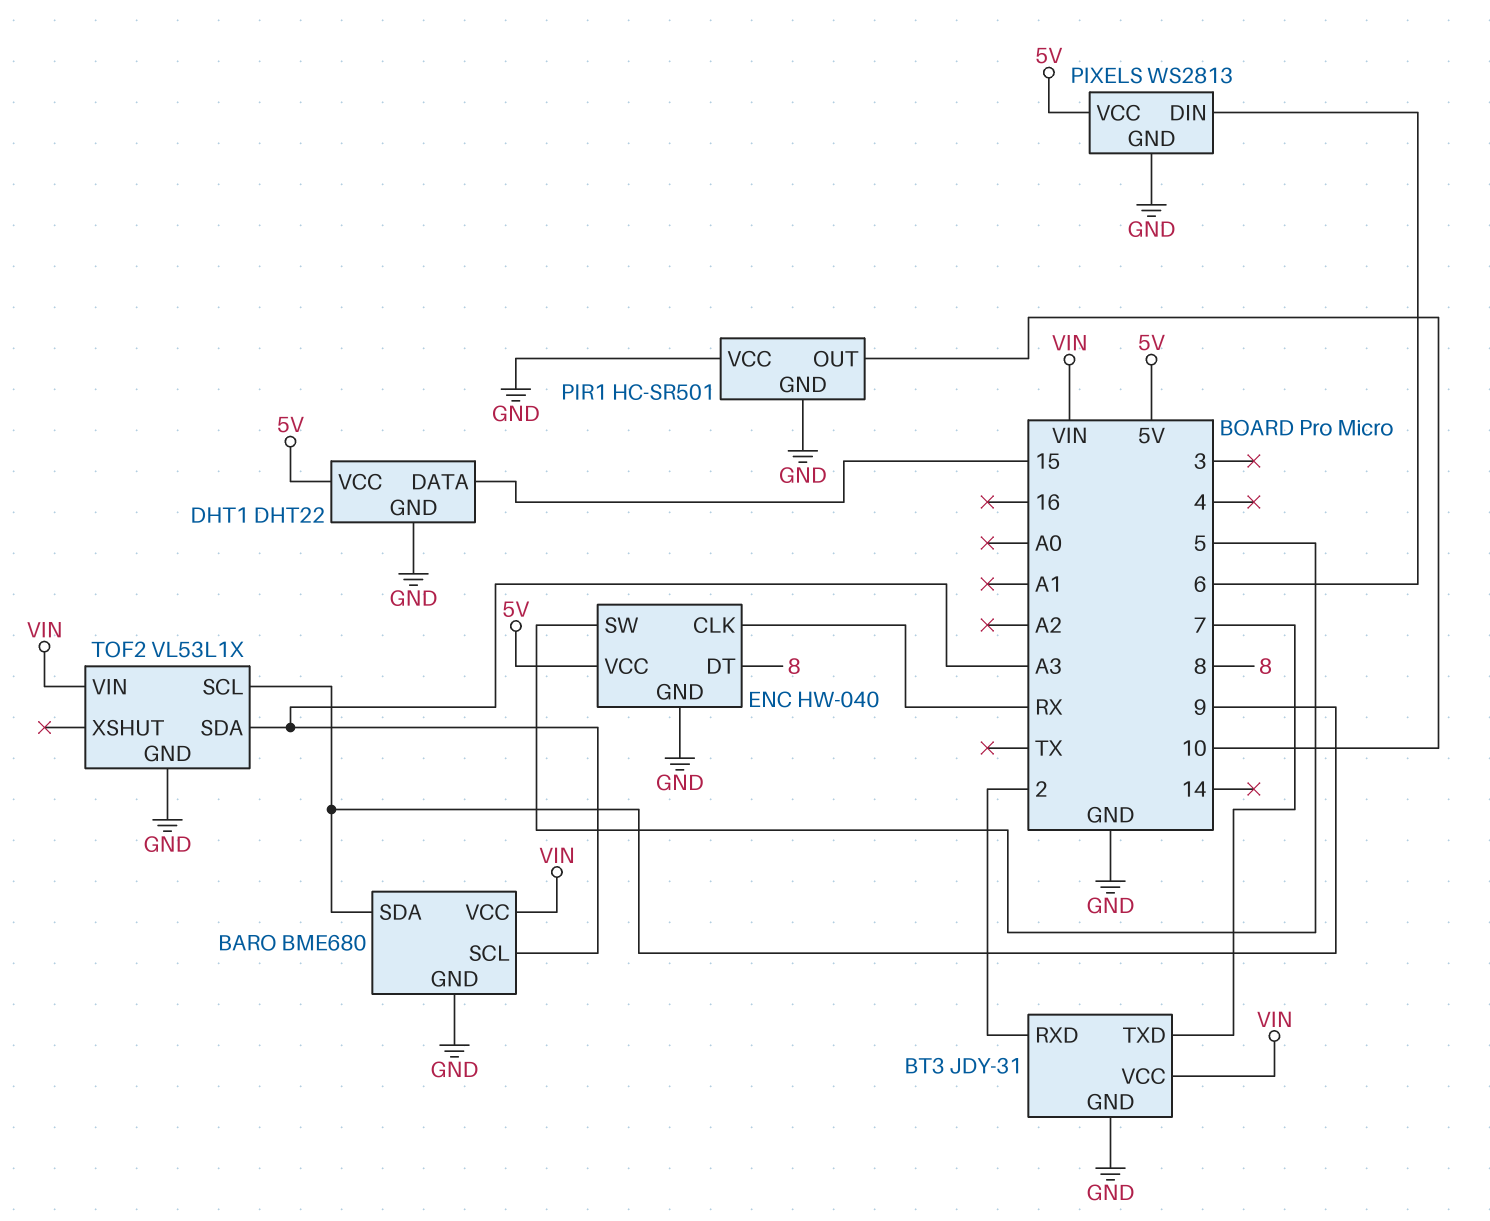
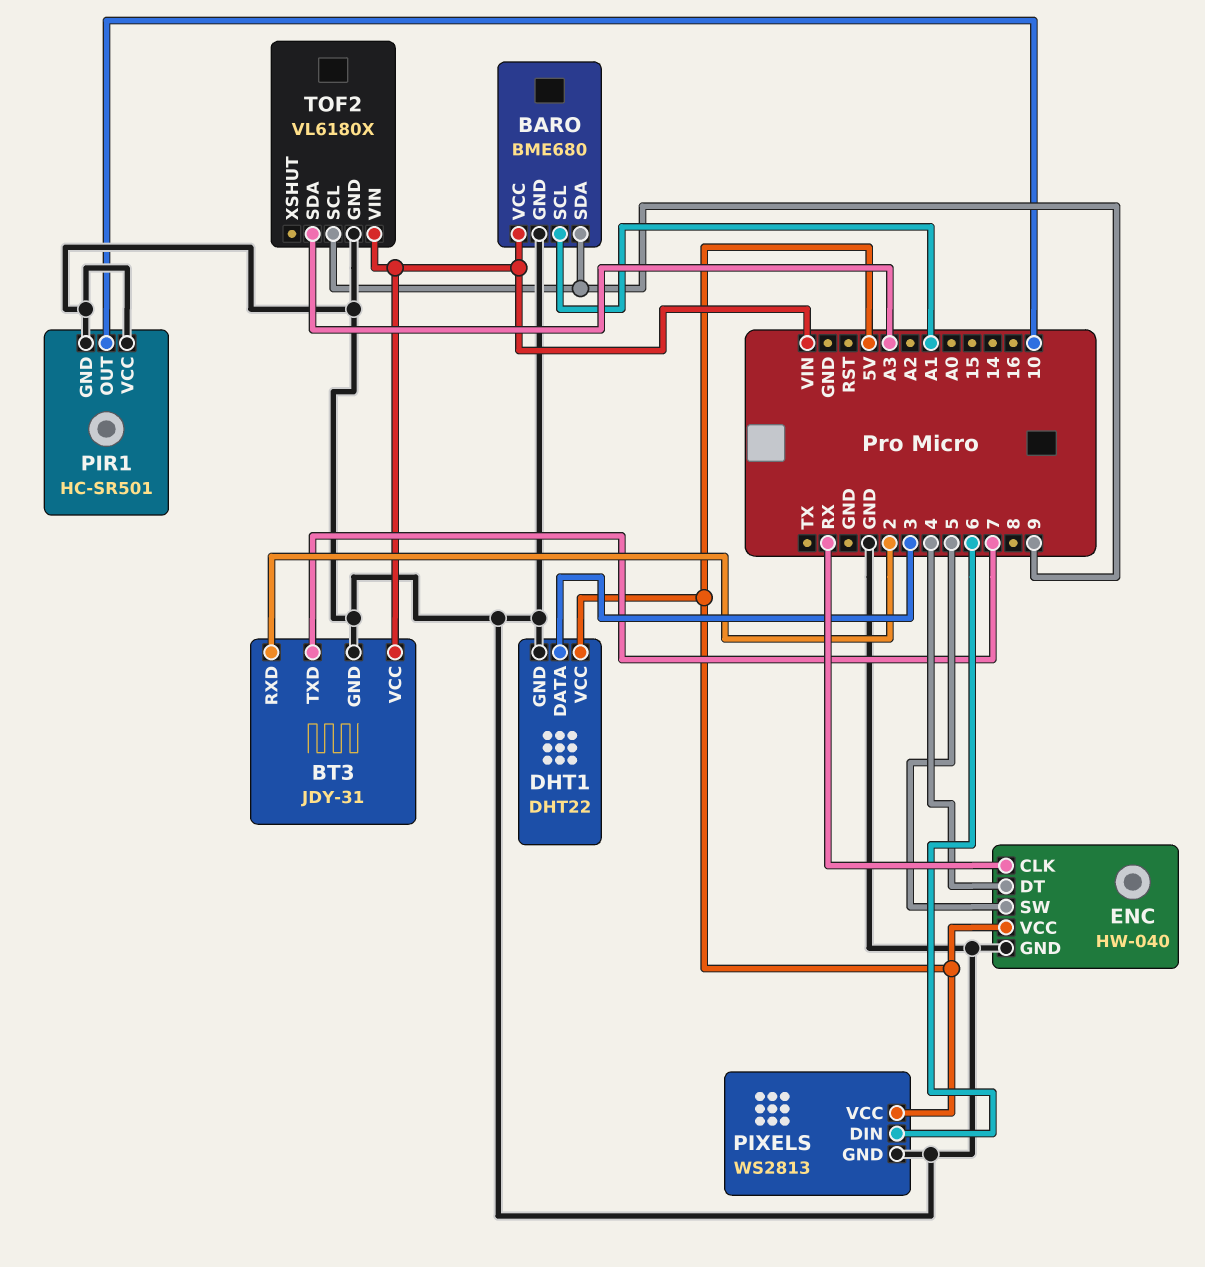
BARO pin SCL: A3 -> A1
DHT1 pin DATA: 15 -> 3
ENC pin DT: 8 -> 4
TOF2: VL53L1X -> VL6180X

